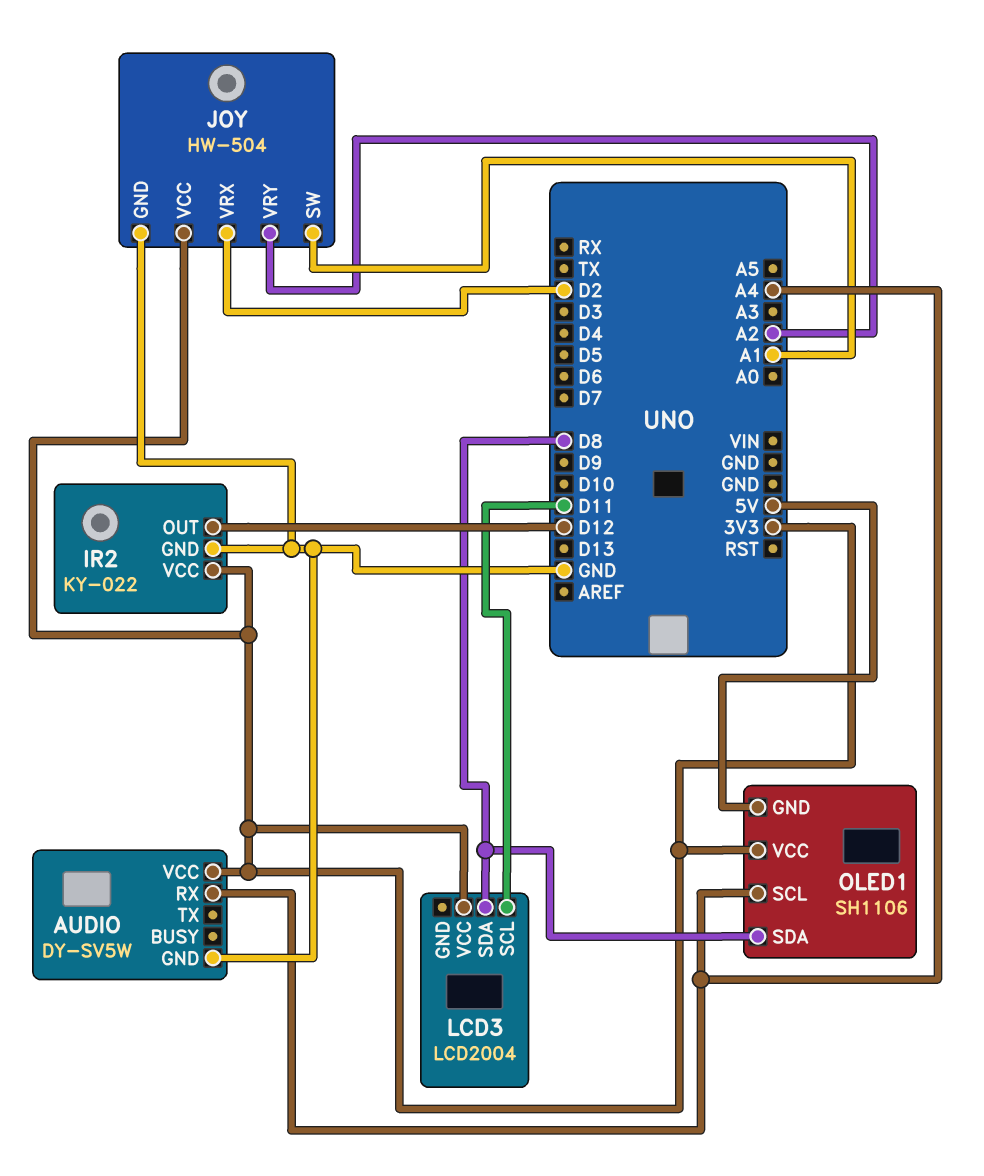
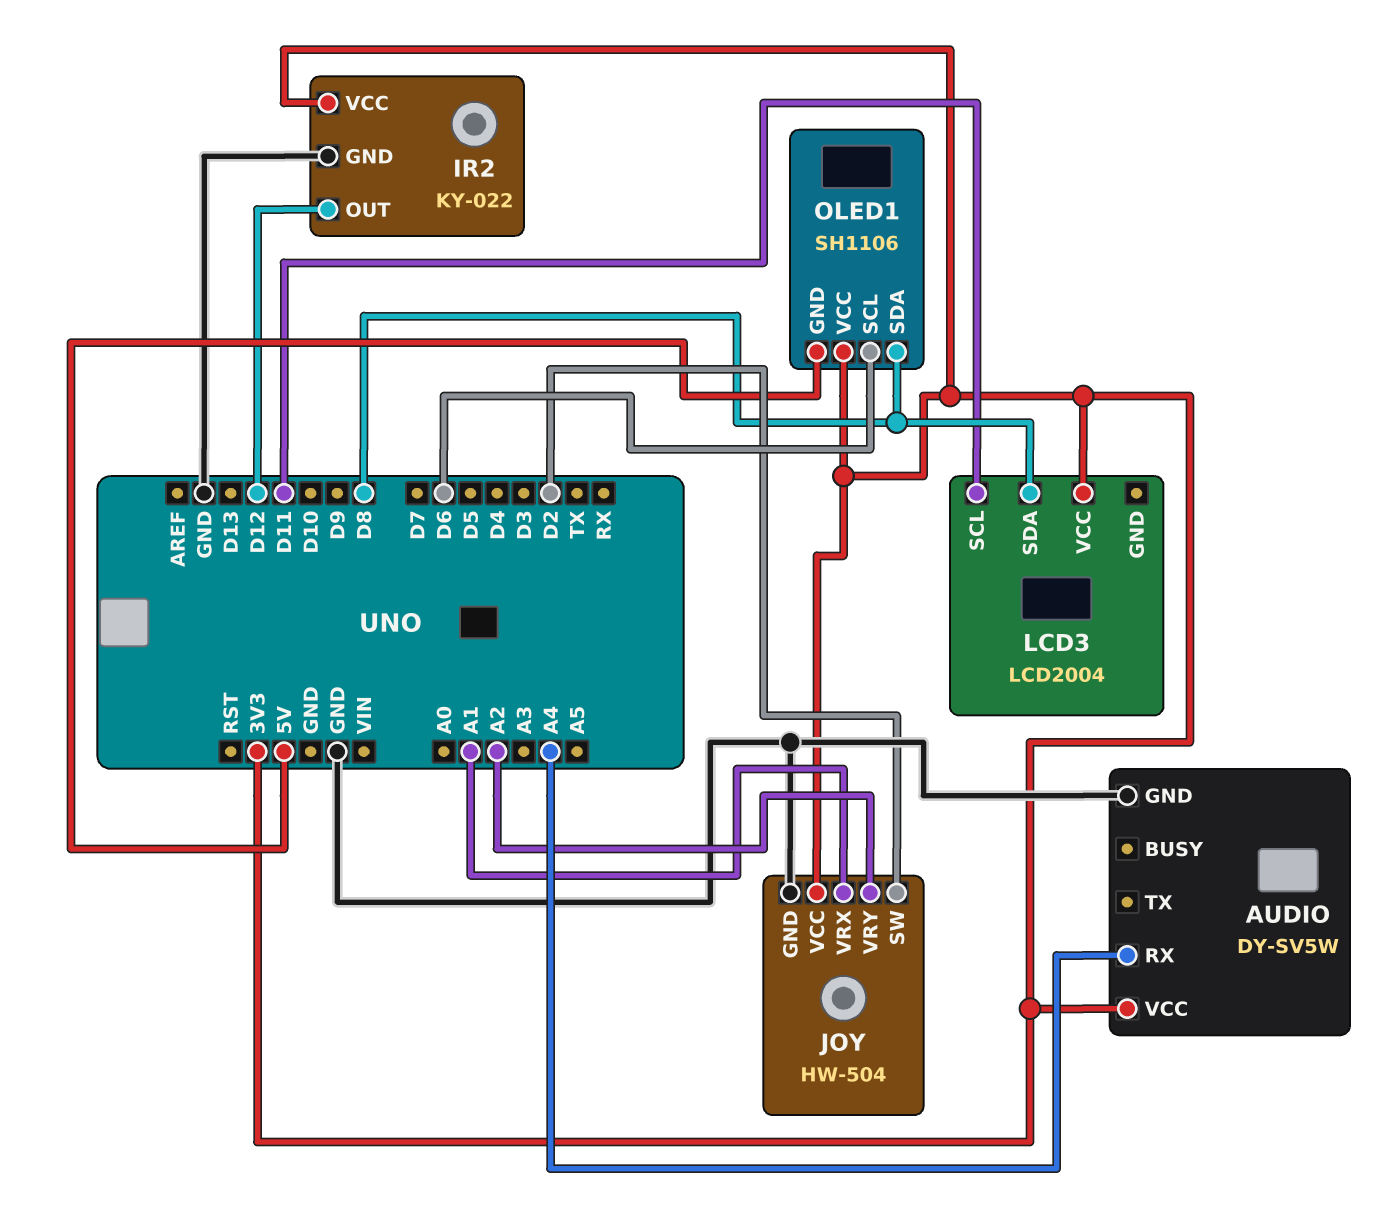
JOY pin SW: A1 -> D2
JOY pin VRX: D2 -> A1
OLED1 pin SCL: A4 -> D6

